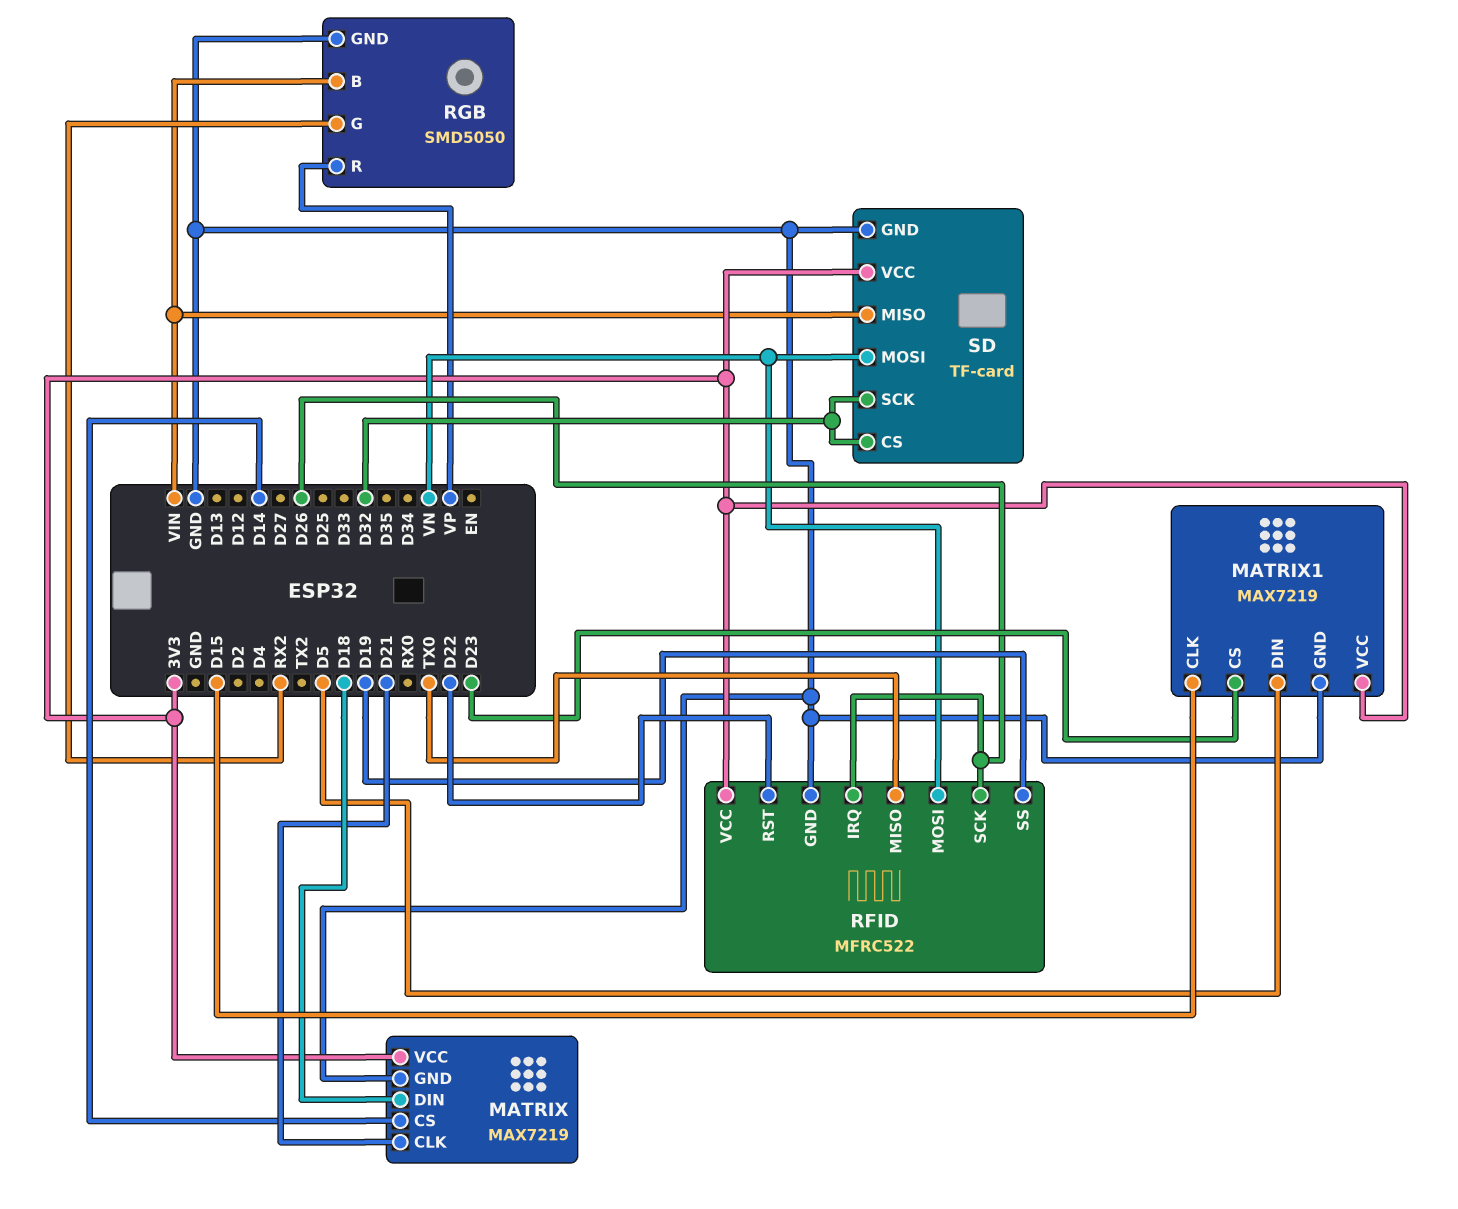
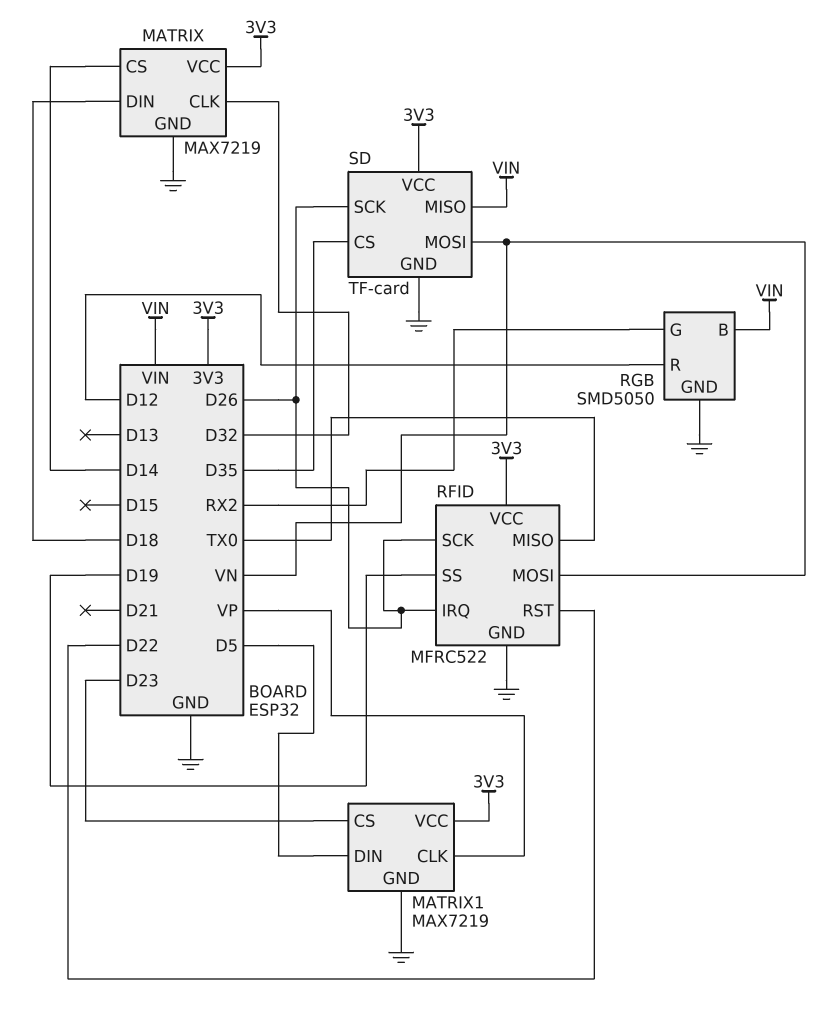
MATRIX pin CLK: D21 -> D32
MATRIX1 pin CLK: D15 -> VP
RGB pin R: VP -> D12
SD pin CS: D32 -> D35
SD pin SCK: D32 -> D26

